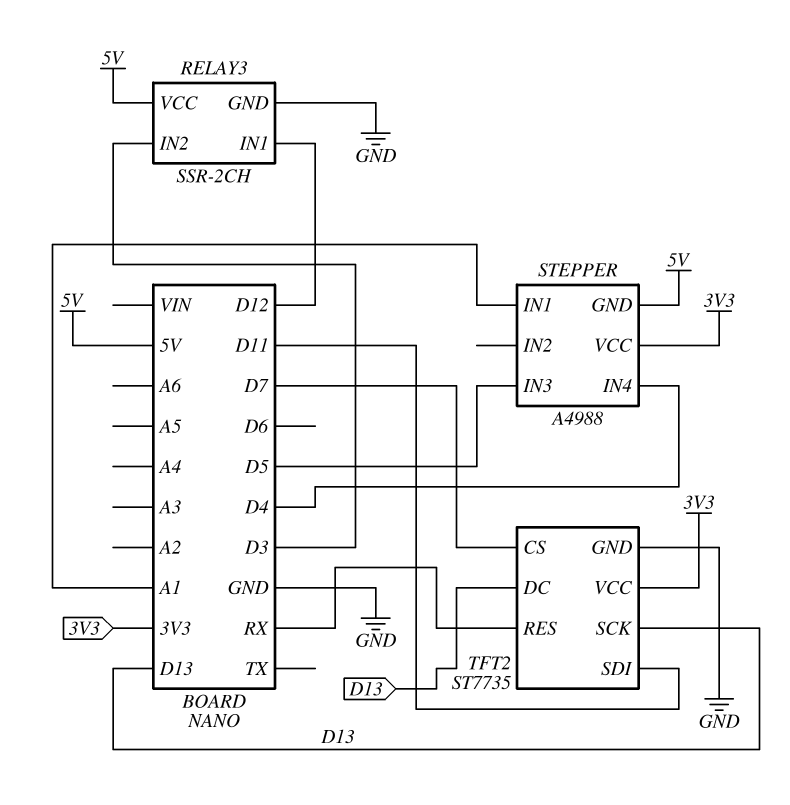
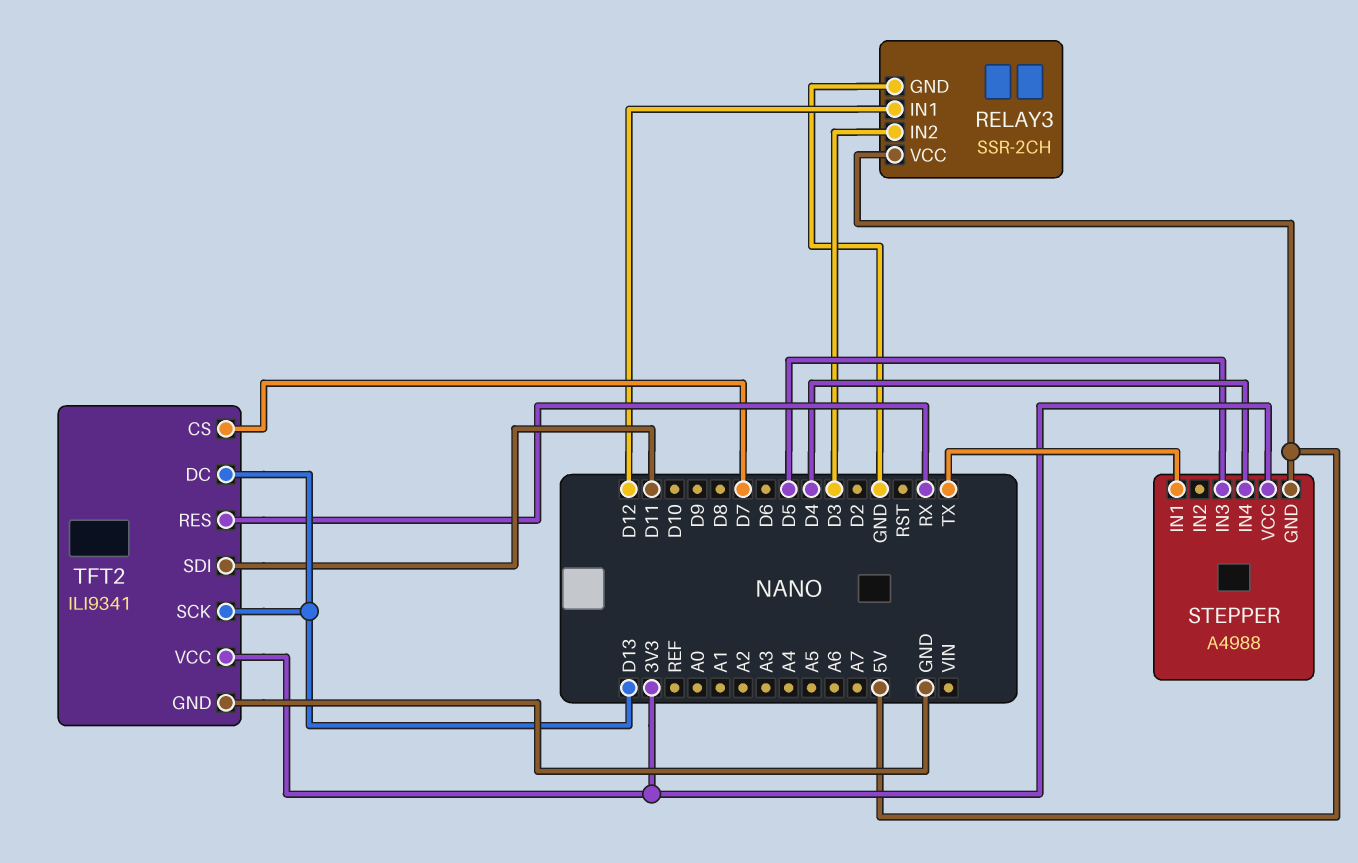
STEPPER pin IN1: A1 -> TX
TFT2: ST7735 -> ILI9341

